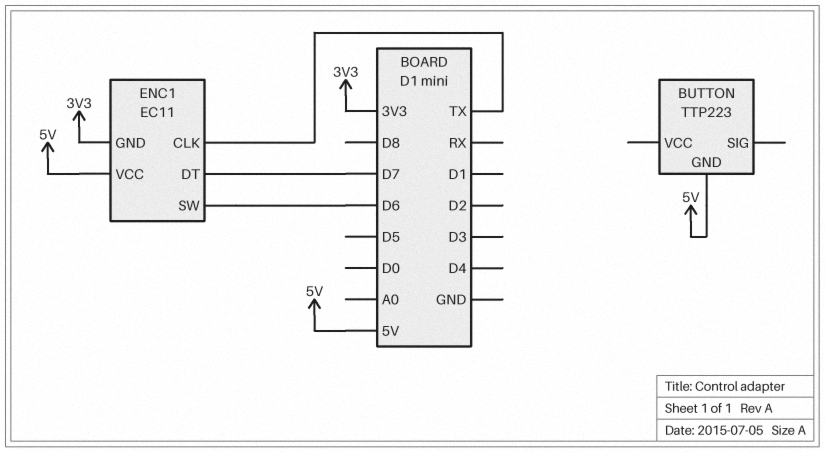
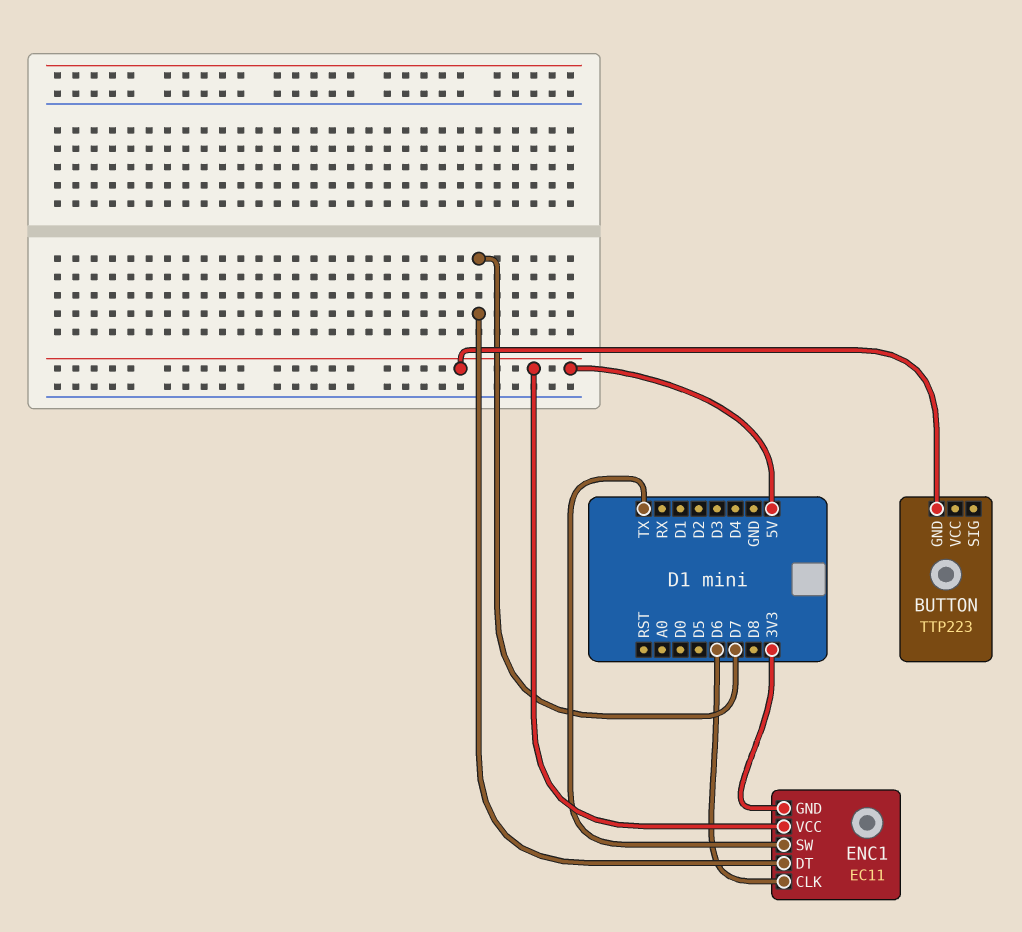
ENC1 pin CLK: TX -> D6
ENC1 pin SW: D6 -> TX

